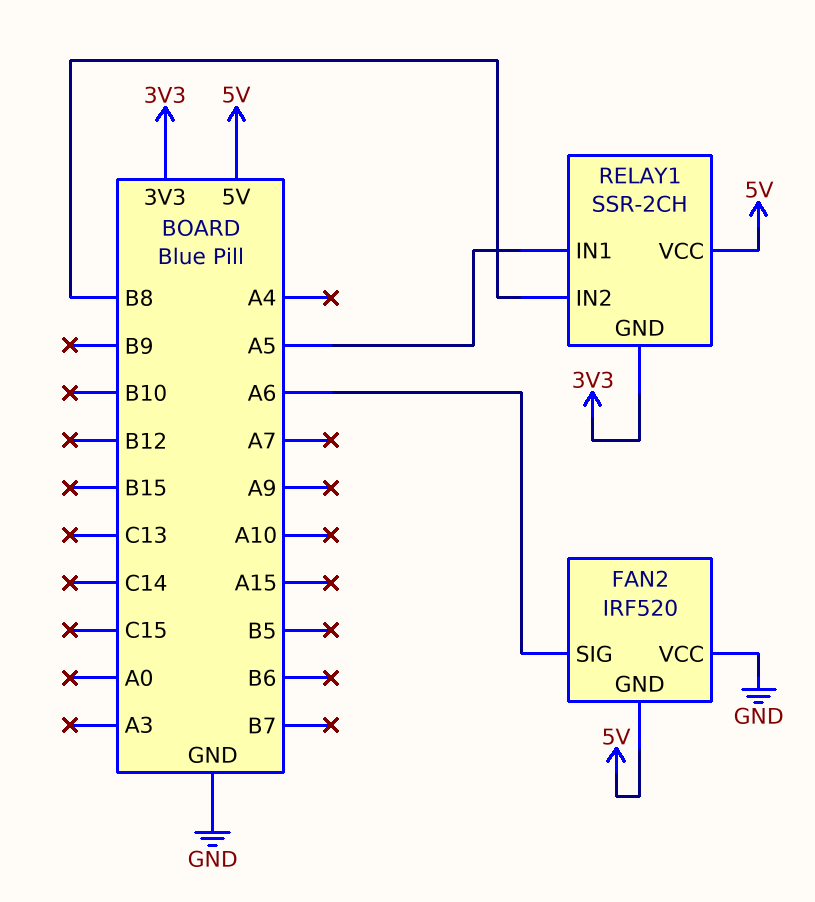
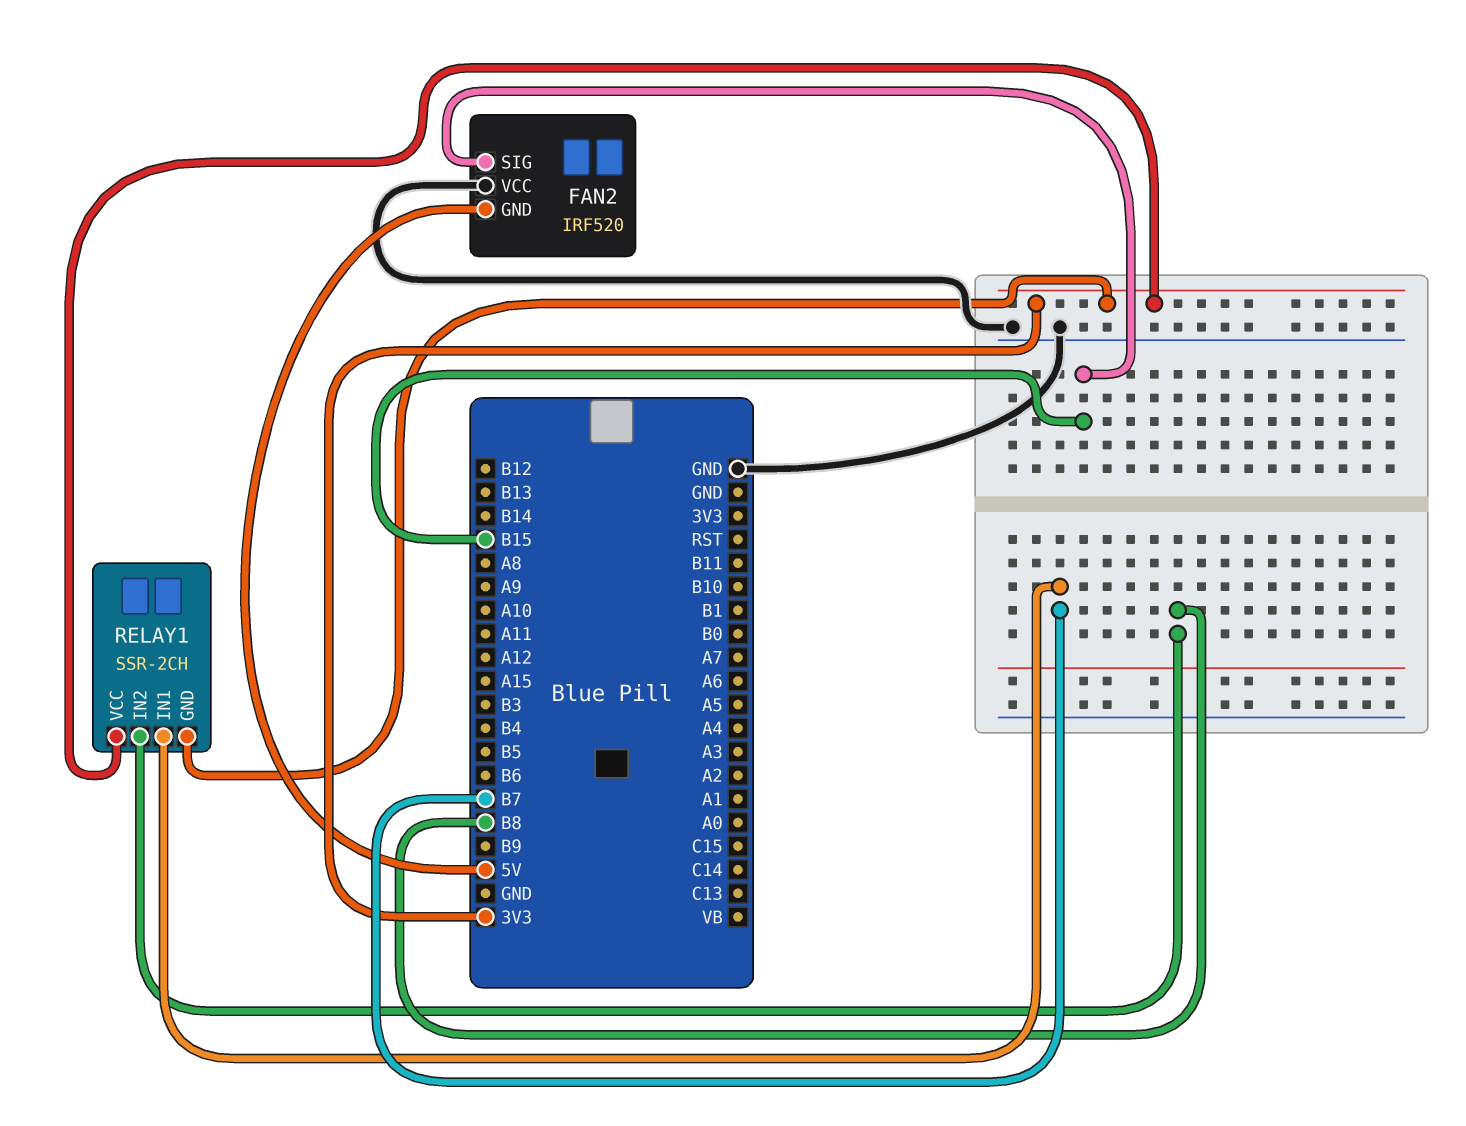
FAN2 pin SIG: A6 -> B15
RELAY1 pin IN1: A5 -> B7
RELAY1 pin VCC: 5V -> 3V3

